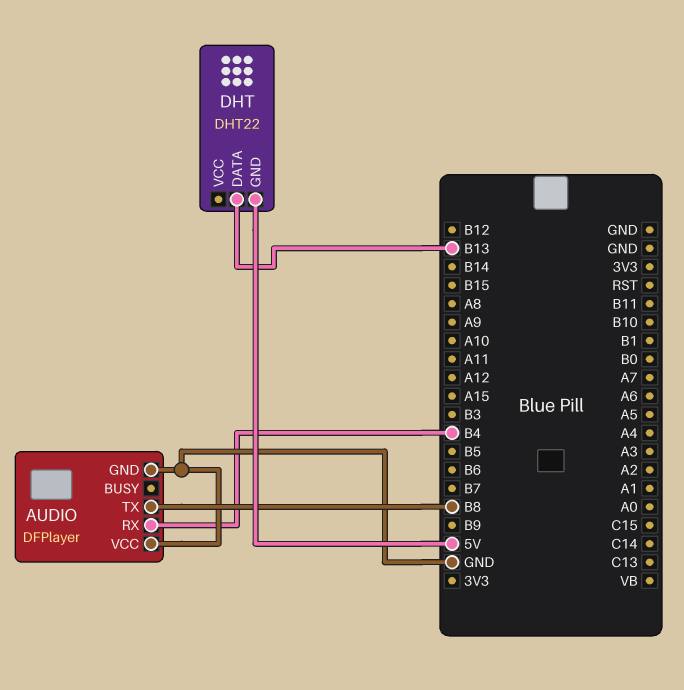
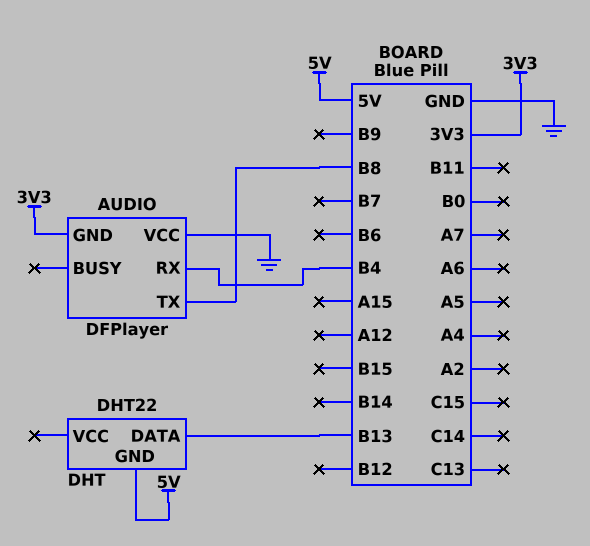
AUDIO pin GND: GND -> 3V3

